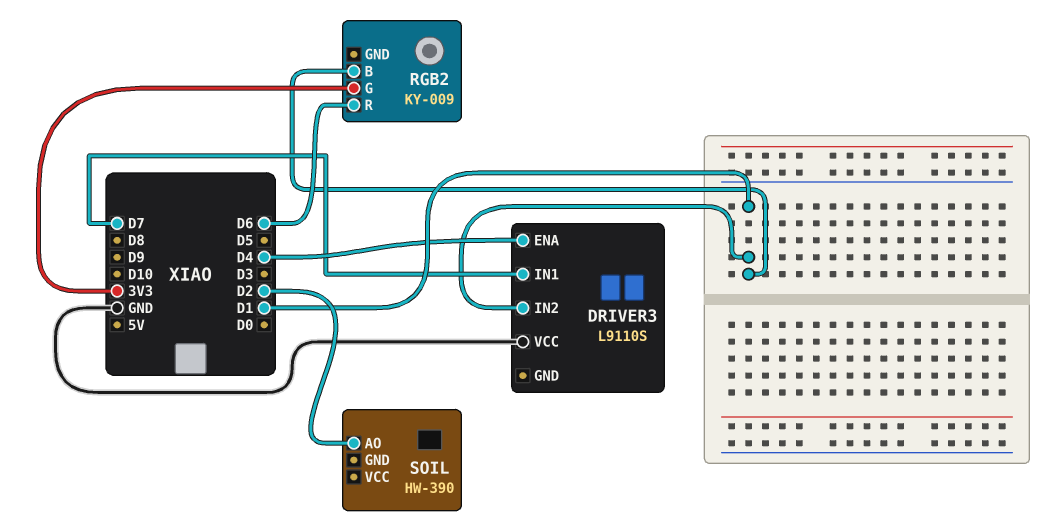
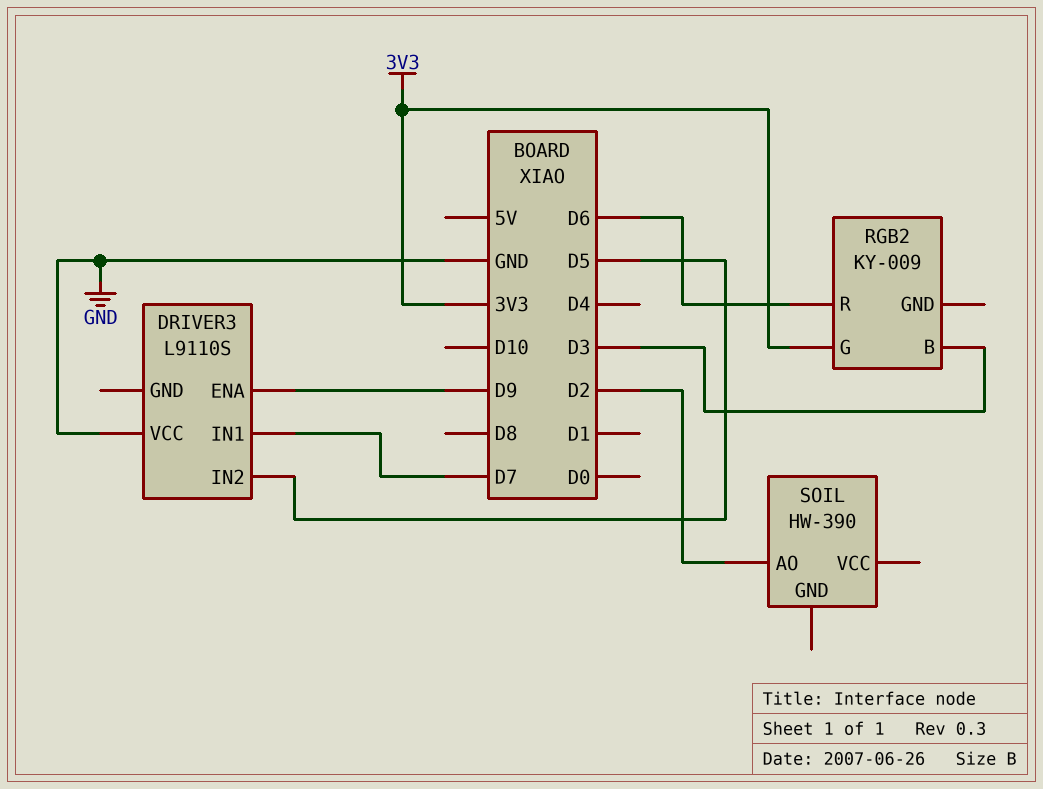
DRIVER3 pin ENA: D4 -> D9
DRIVER3 pin IN2: D1 -> D5
RGB2 pin B: D1 -> D3

